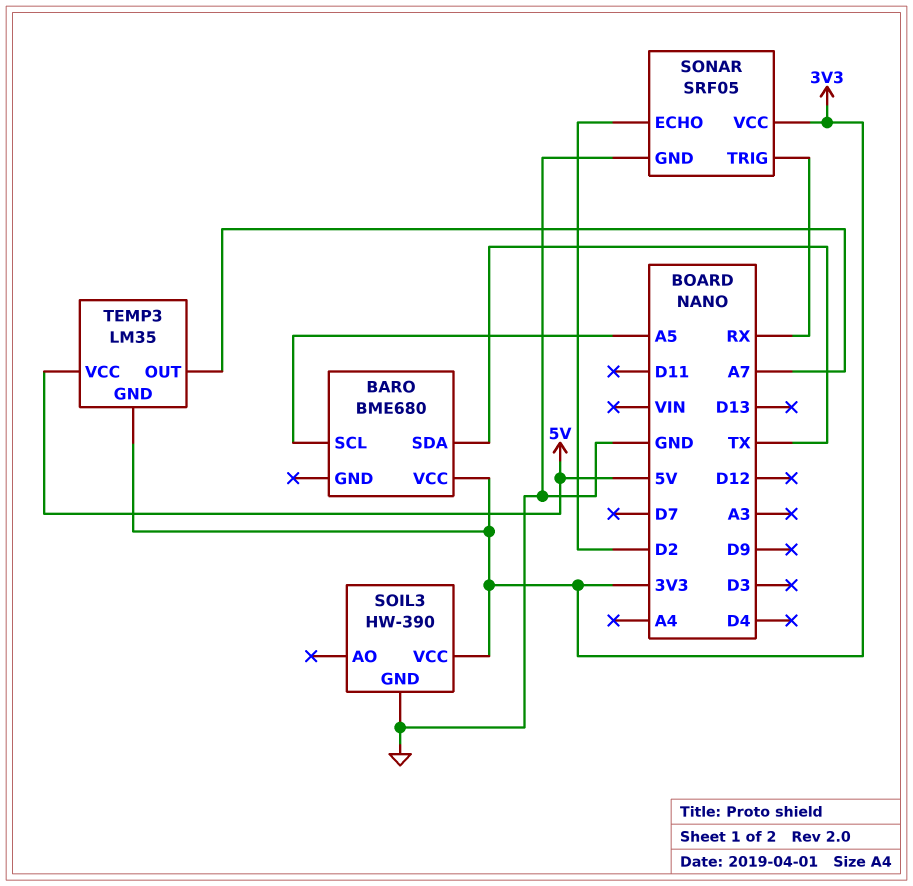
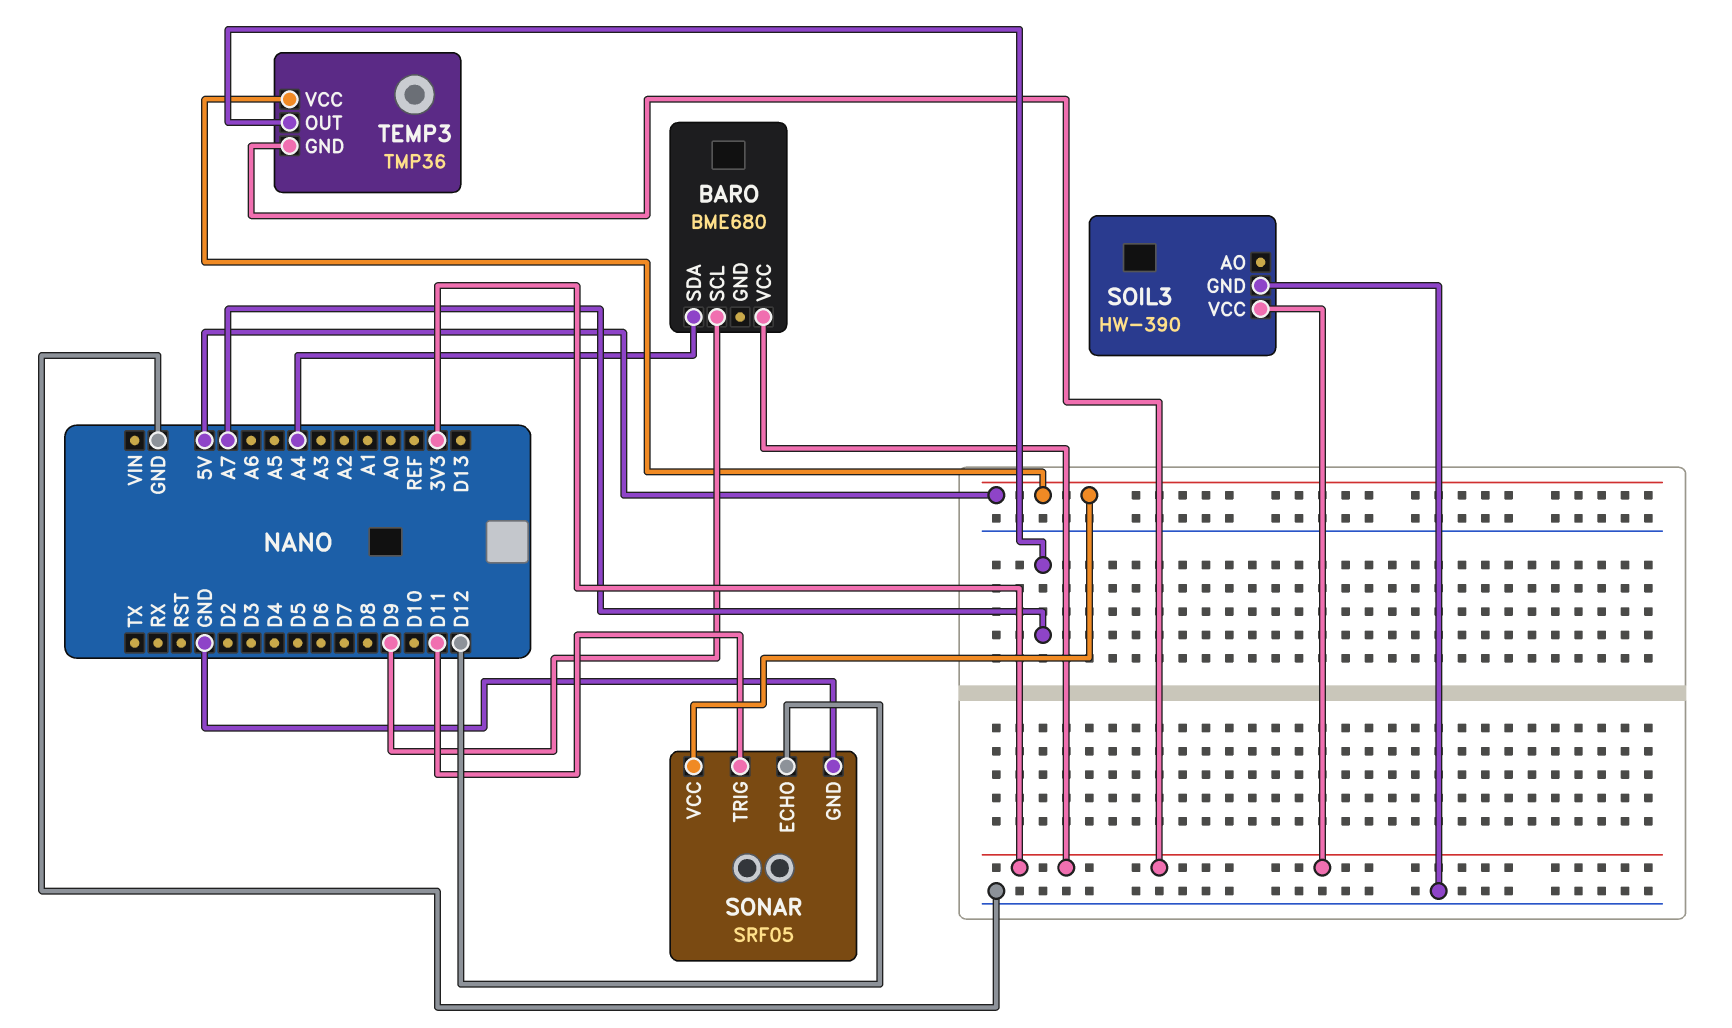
BARO pin SCL: A5 -> D9
BARO pin SDA: TX -> A4
SONAR pin ECHO: D2 -> D12
SONAR pin TRIG: RX -> D11
SONAR pin VCC: 3V3 -> 5V
TEMP3: LM35 -> TMP36

